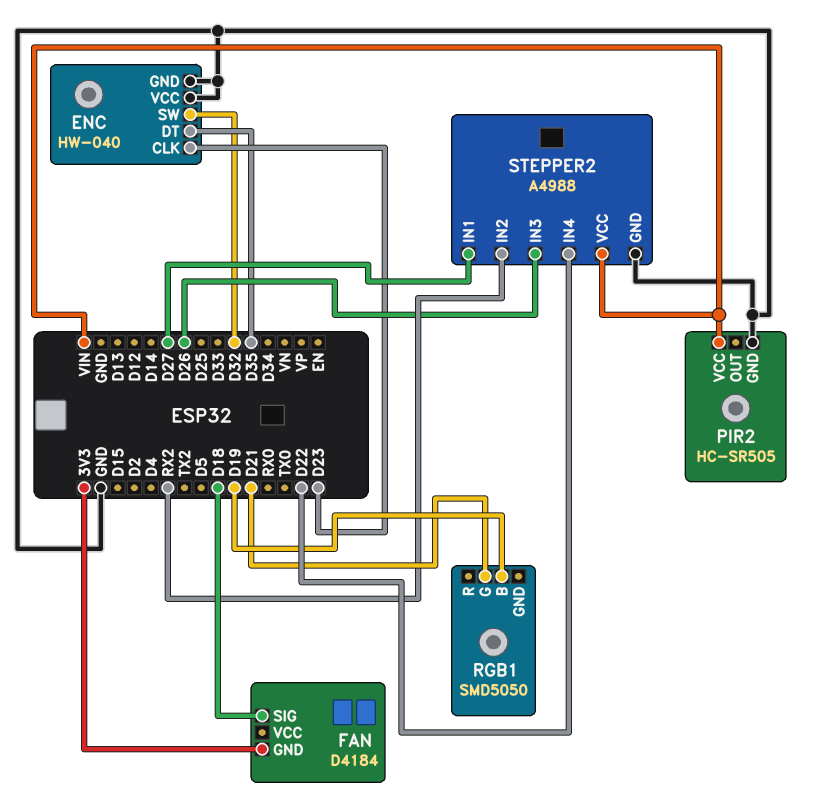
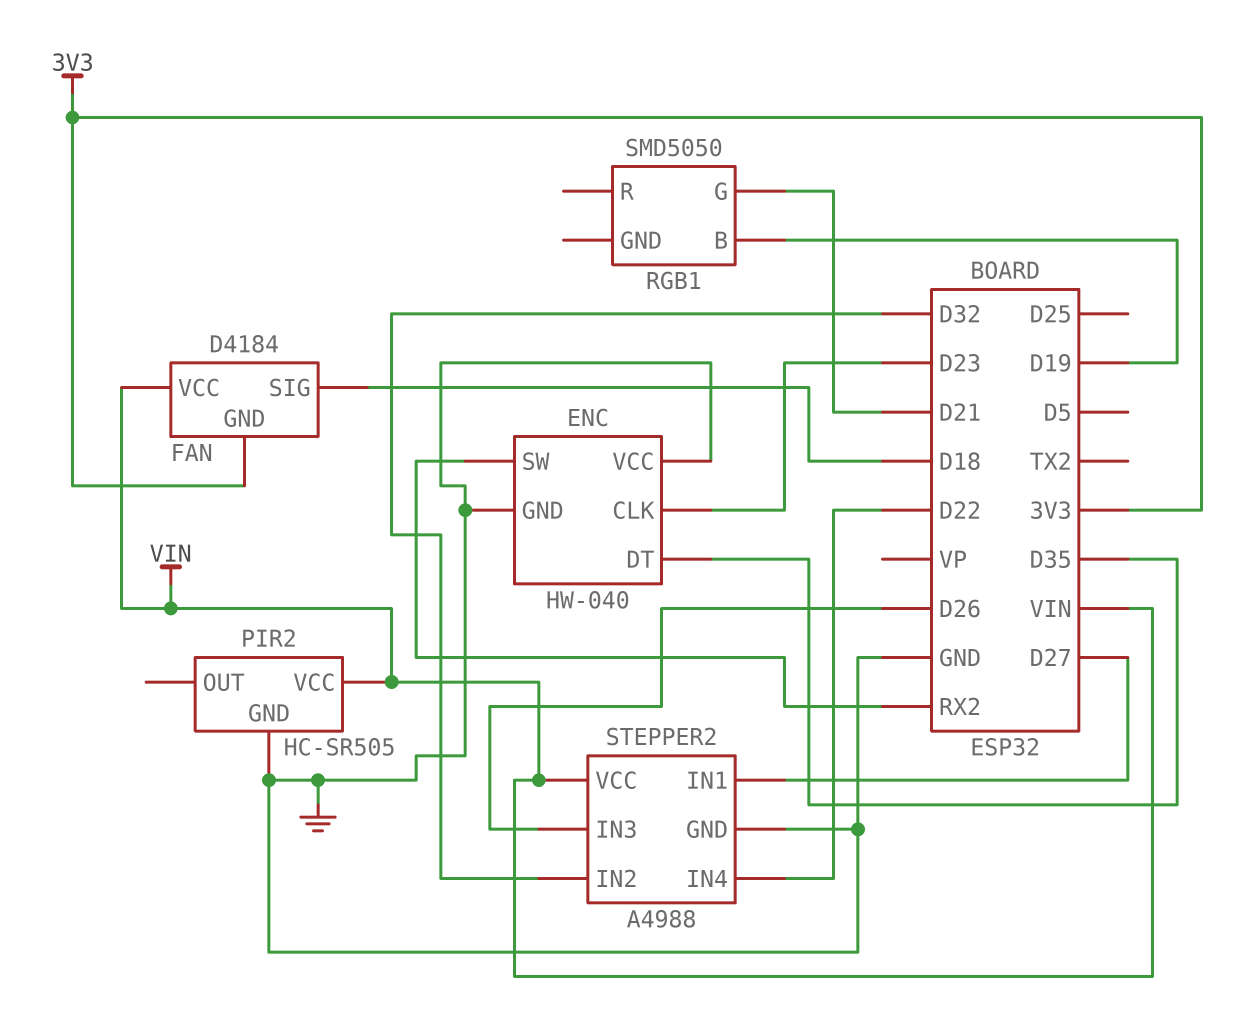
ENC pin SW: D32 -> RX2
FAN pin VCC: none -> VIN
STEPPER2 pin IN2: RX2 -> D32

